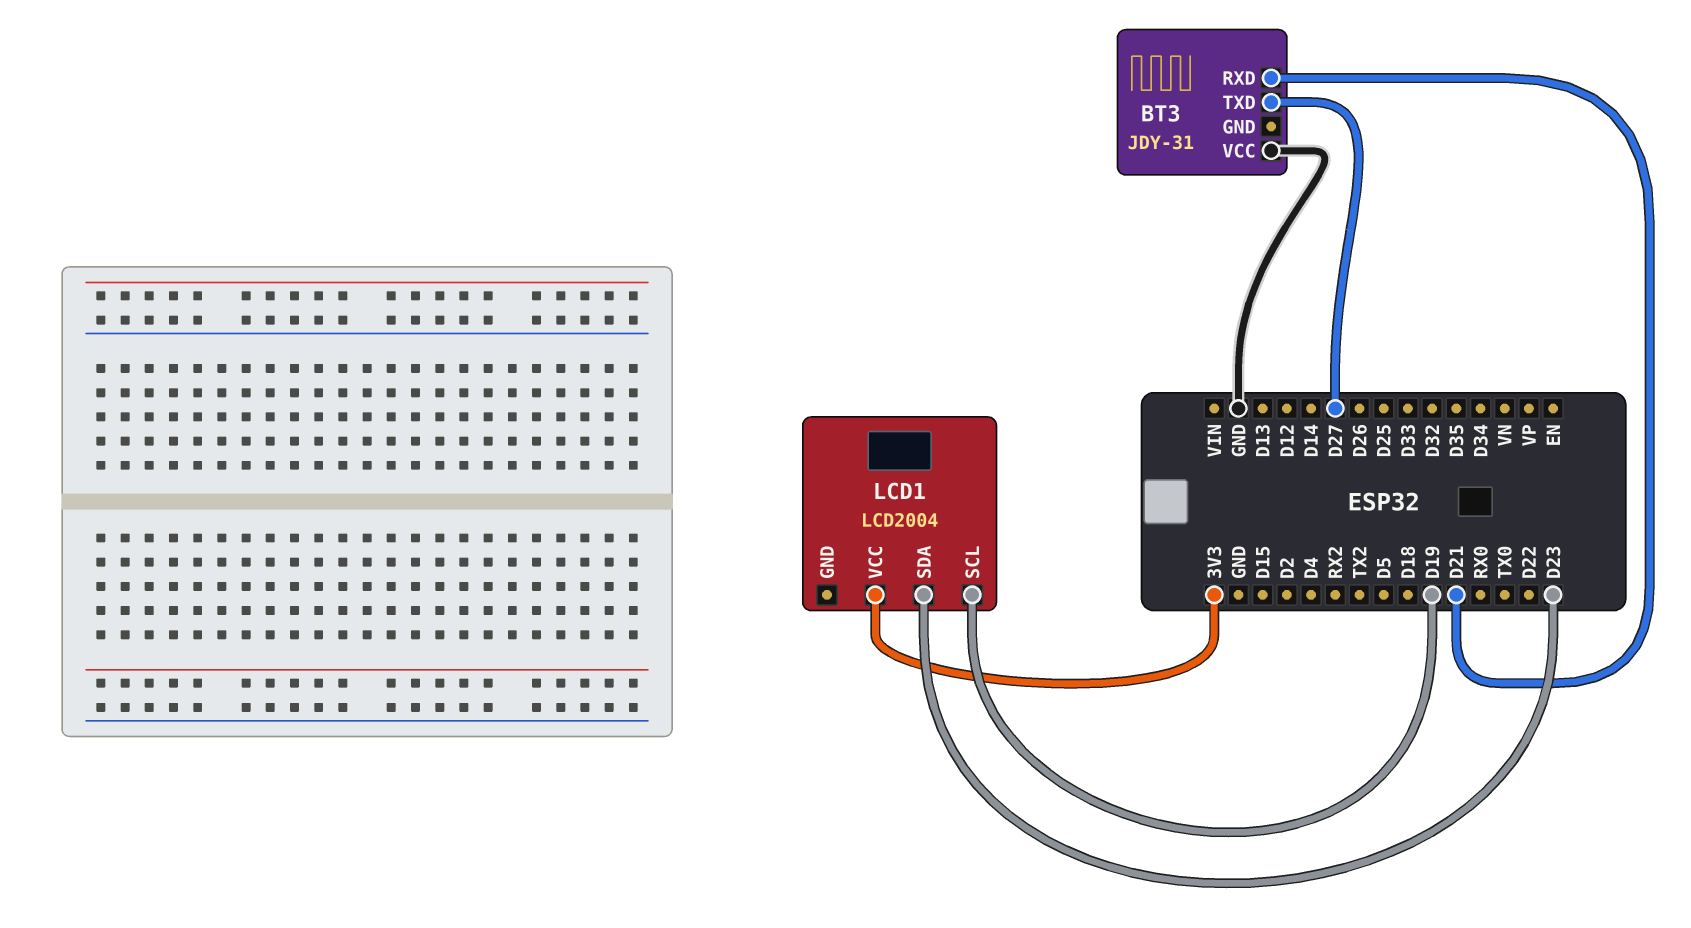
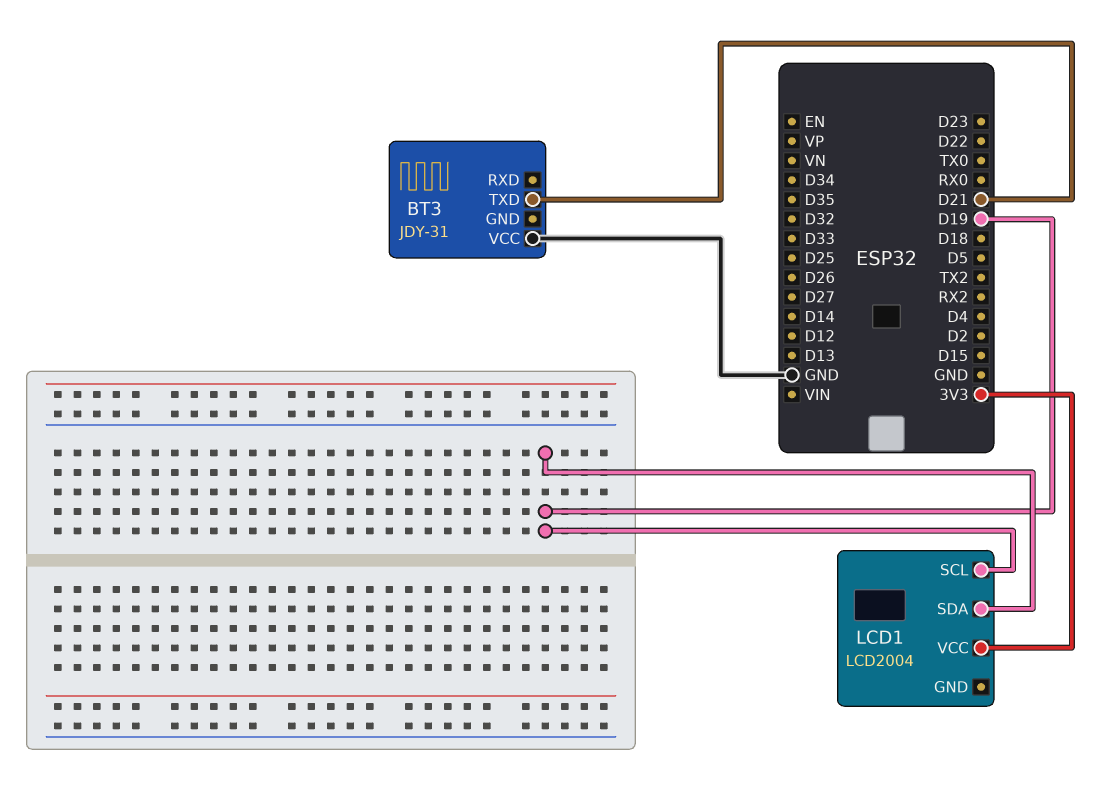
BT3 pin RXD: D21 -> none
BT3 pin TXD: D27 -> D21
LCD1 pin SDA: D23 -> D19

